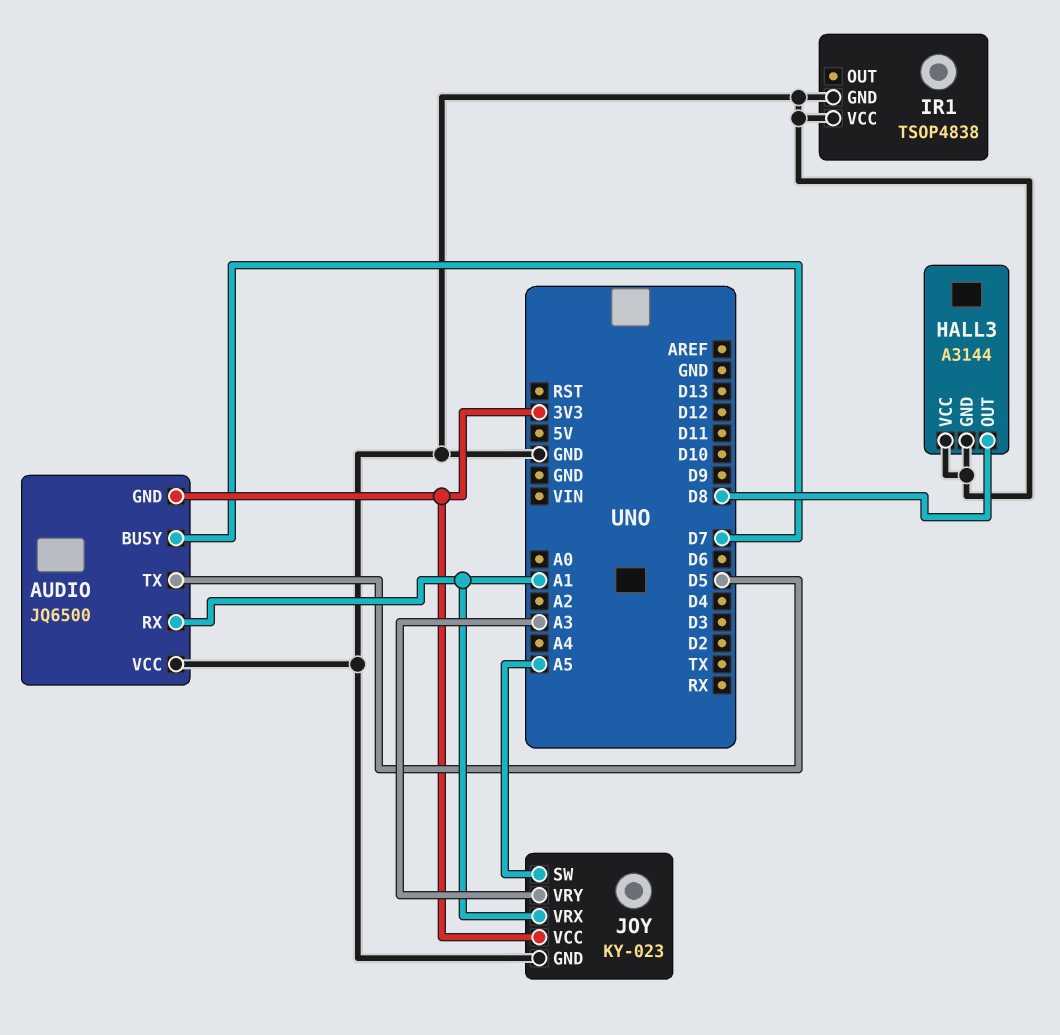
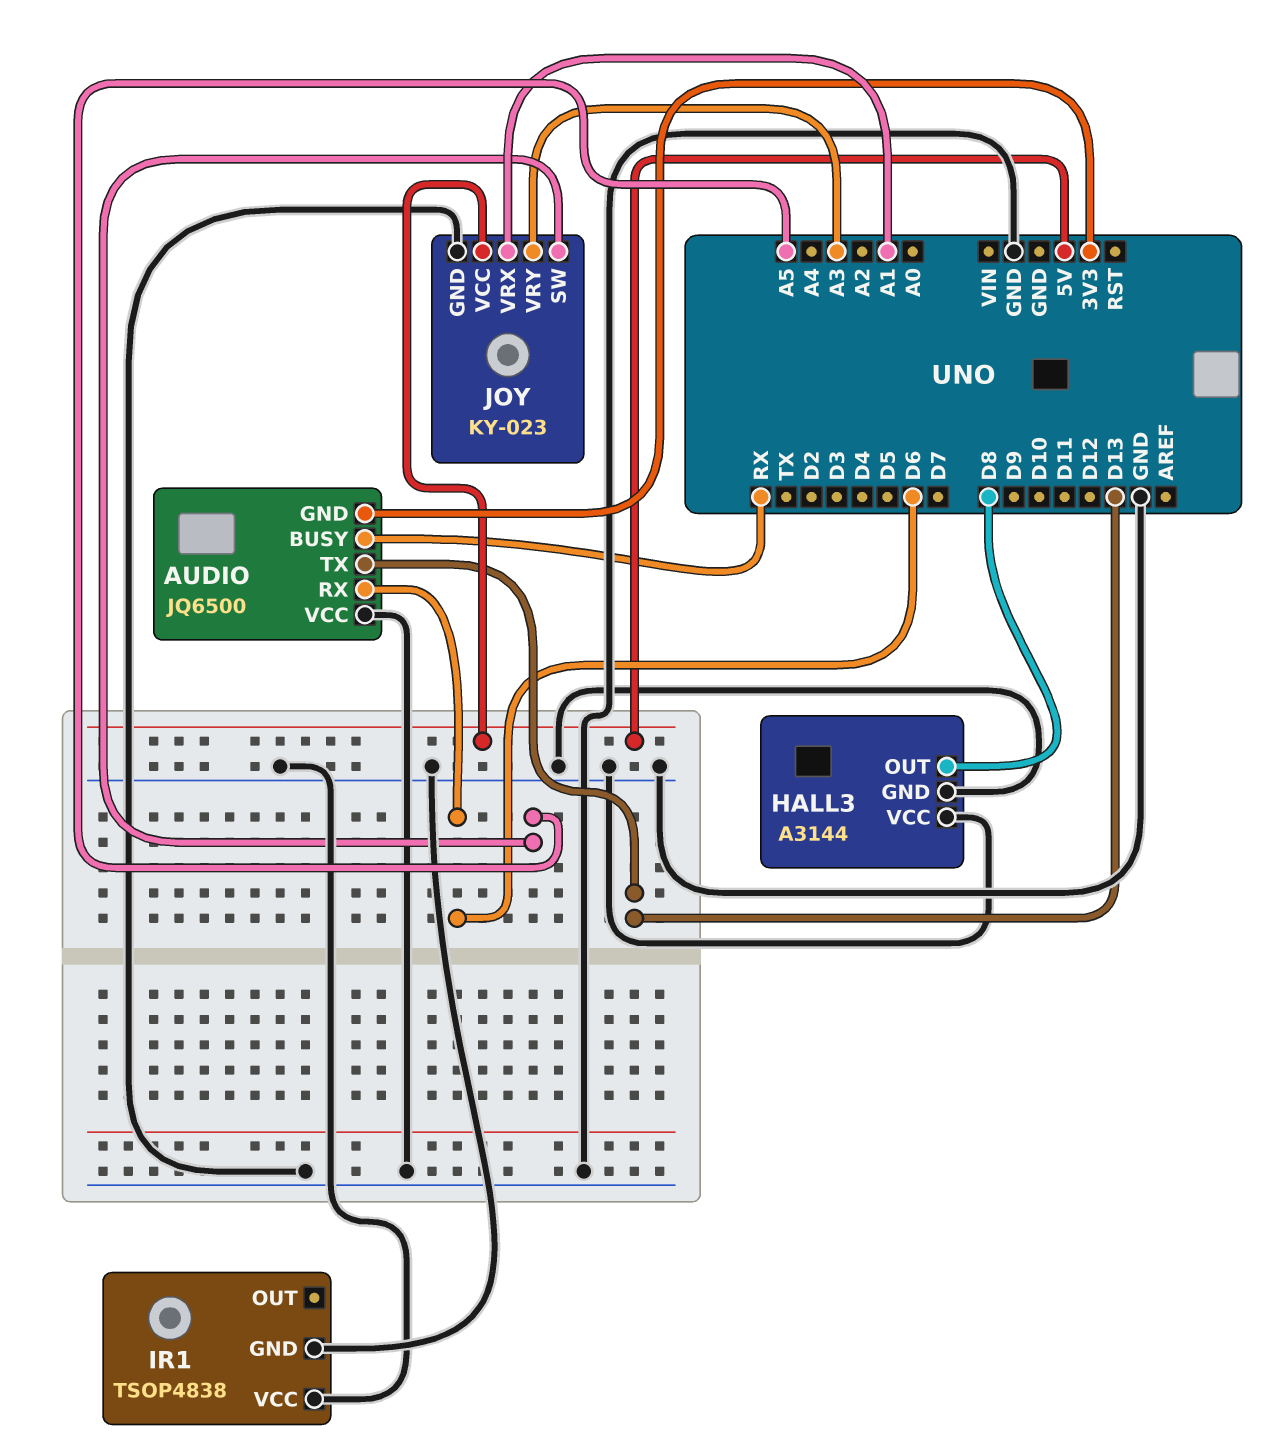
AUDIO pin BUSY: D7 -> RX
AUDIO pin RX: A1 -> D6
AUDIO pin TX: D5 -> D13
JOY pin VCC: 3V3 -> 5V

